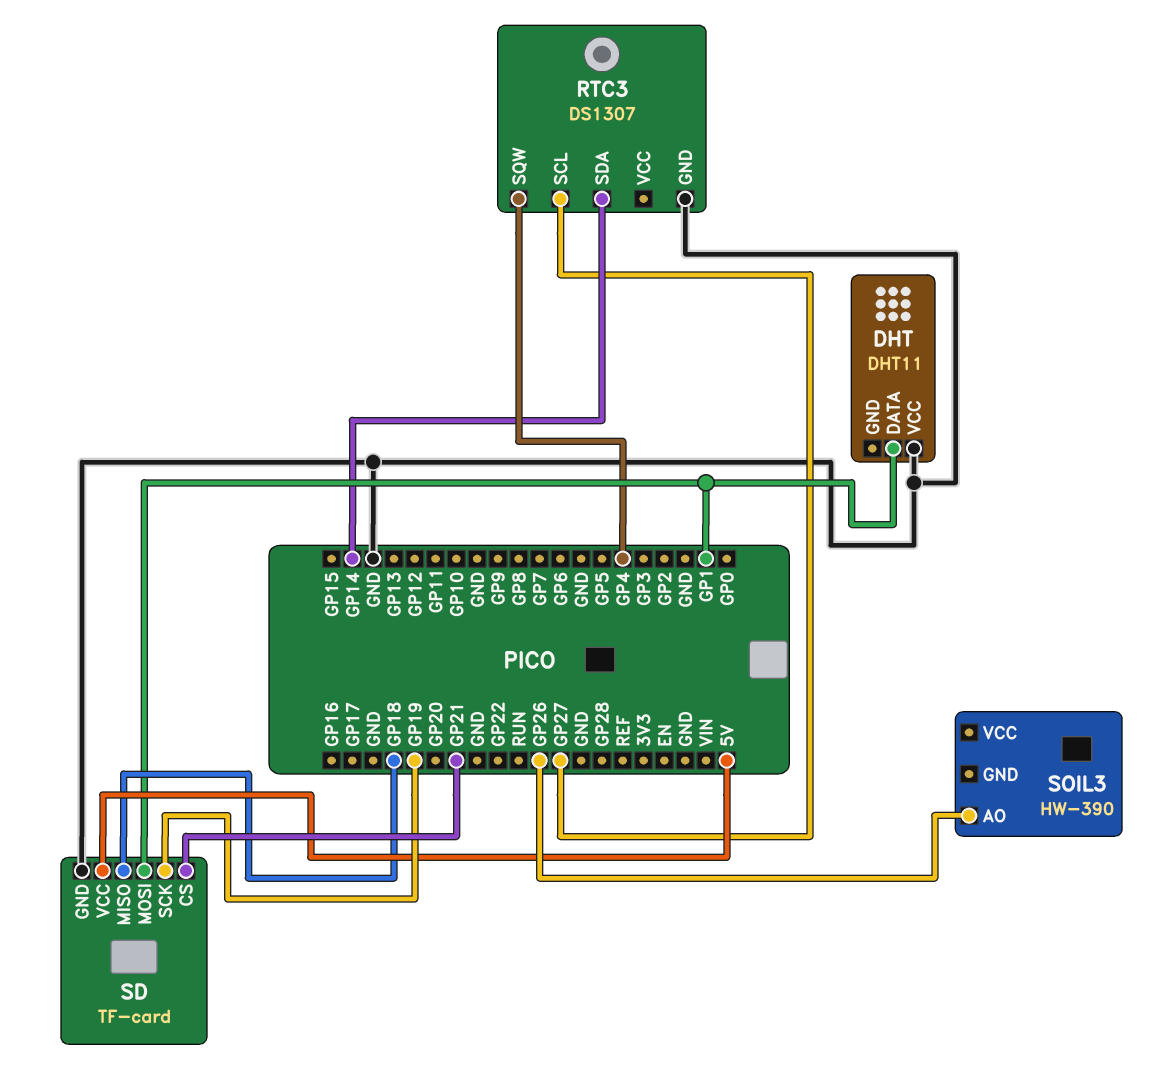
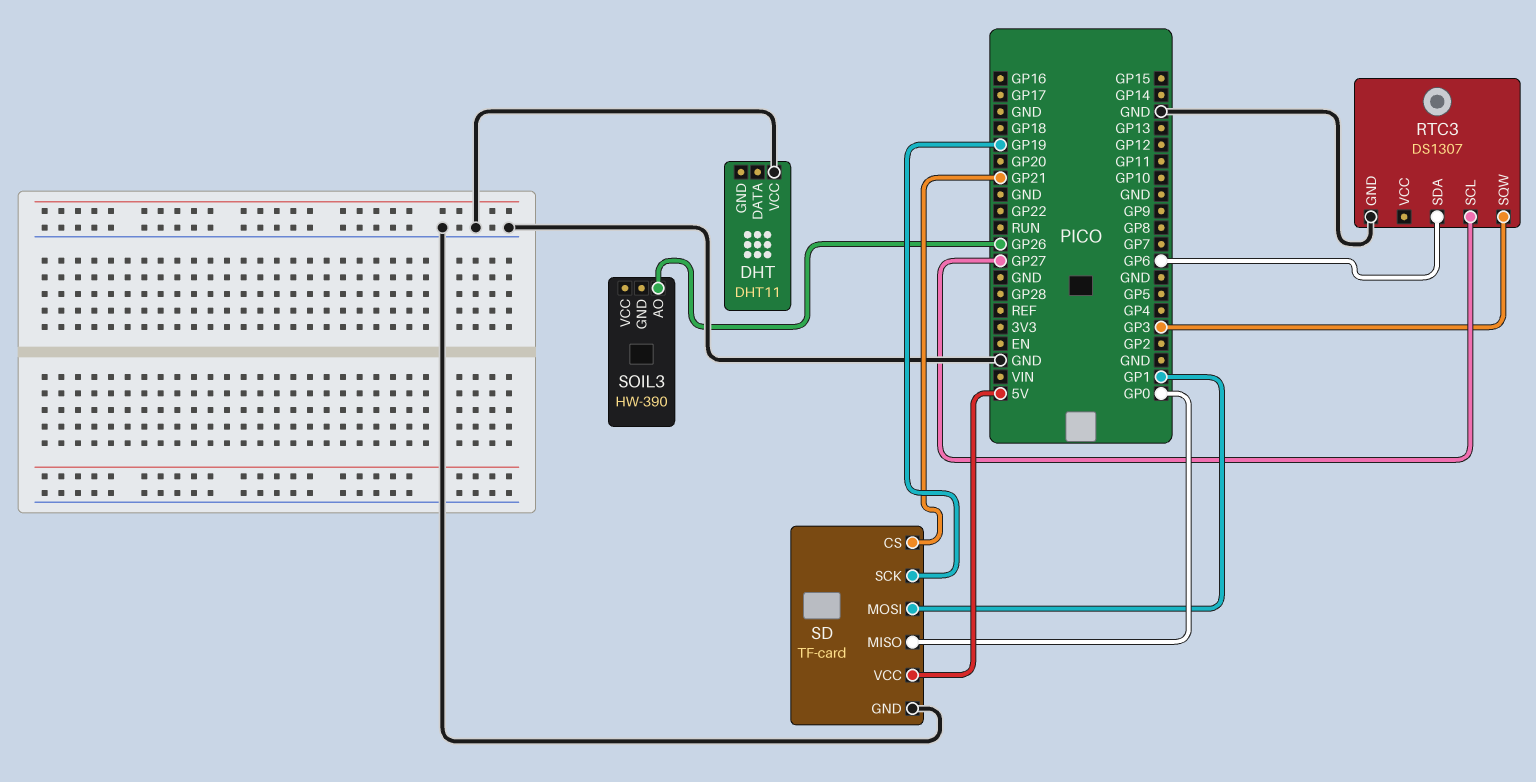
DHT pin DATA: GP1 -> none
RTC3 pin SDA: GP14 -> GP6
RTC3 pin SQW: GP4 -> GP3
SD pin MISO: GP18 -> GP0

